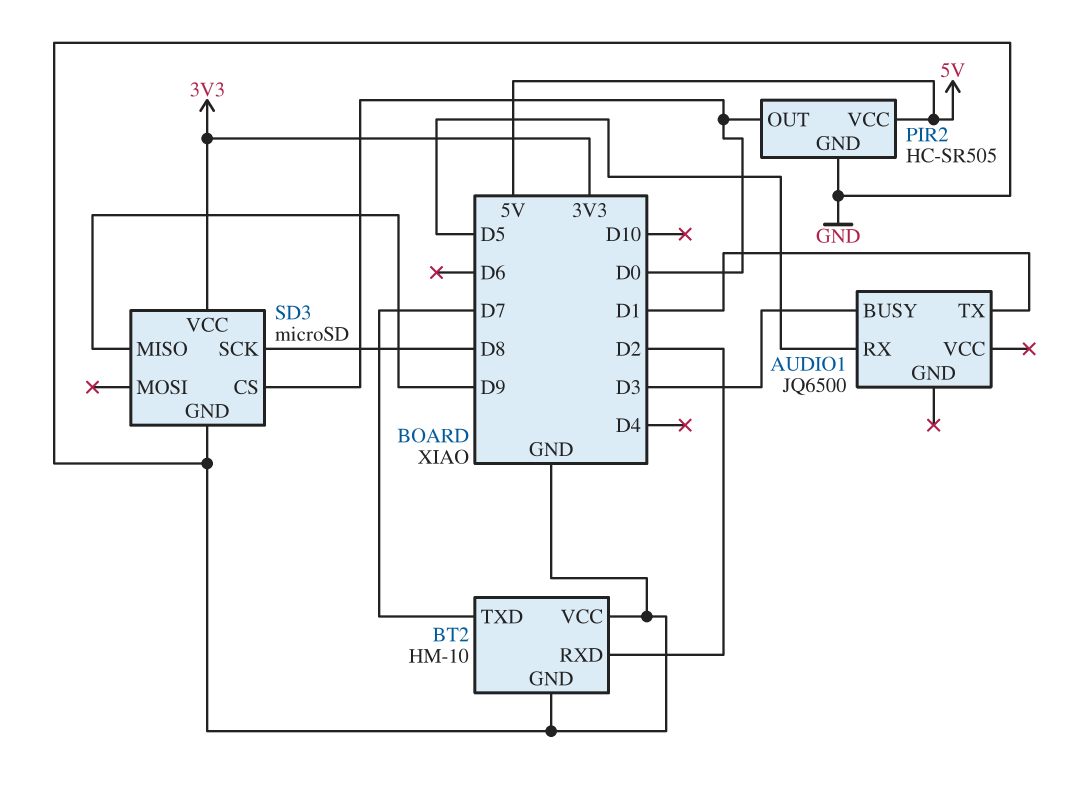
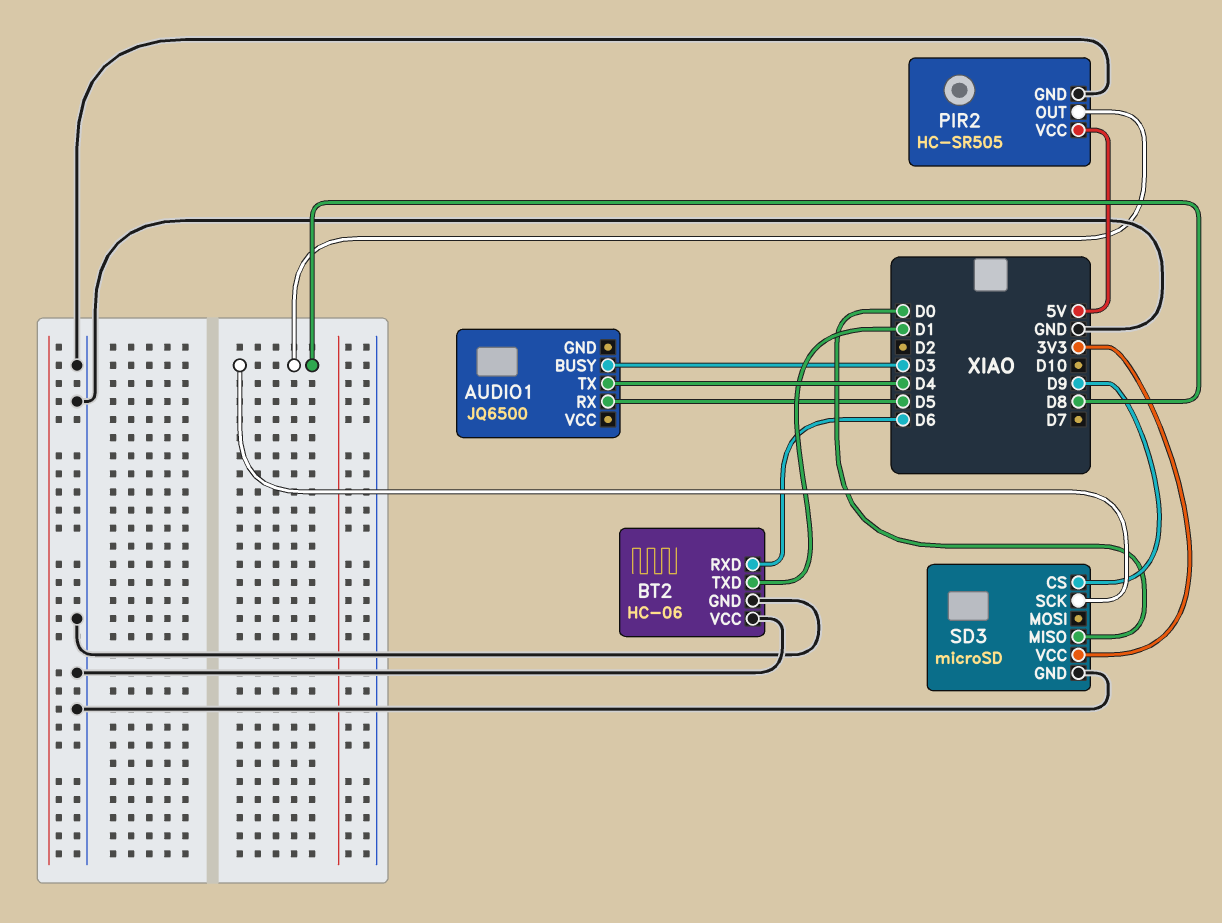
AUDIO1 pin TX: D1 -> D4
BT2: HM-10 -> HC-06
BT2 pin RXD: D2 -> D6
BT2 pin TXD: D7 -> D1
PIR2 pin OUT: D0 -> D8
SD3 pin CS: D0 -> D9
SD3 pin MISO: D9 -> D0

